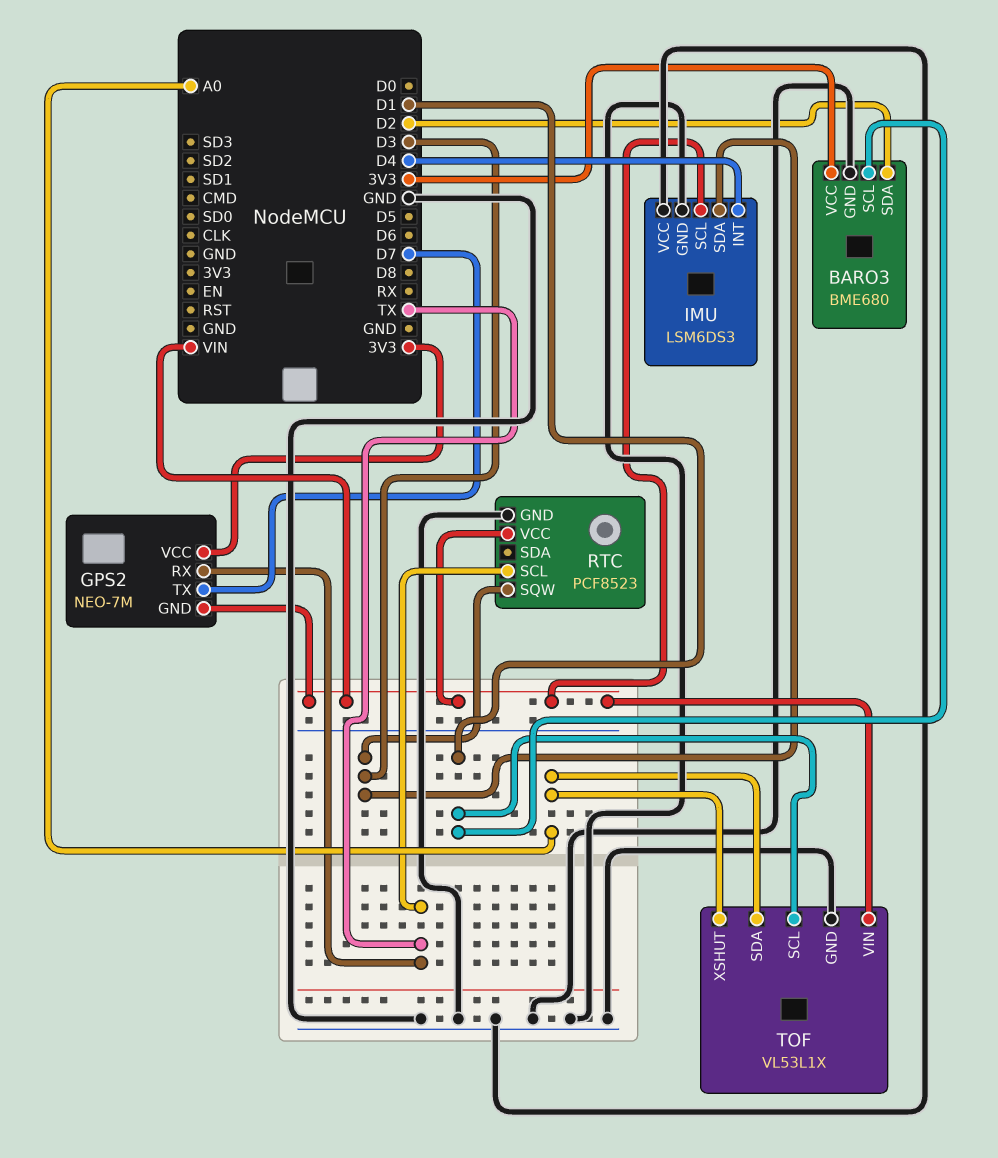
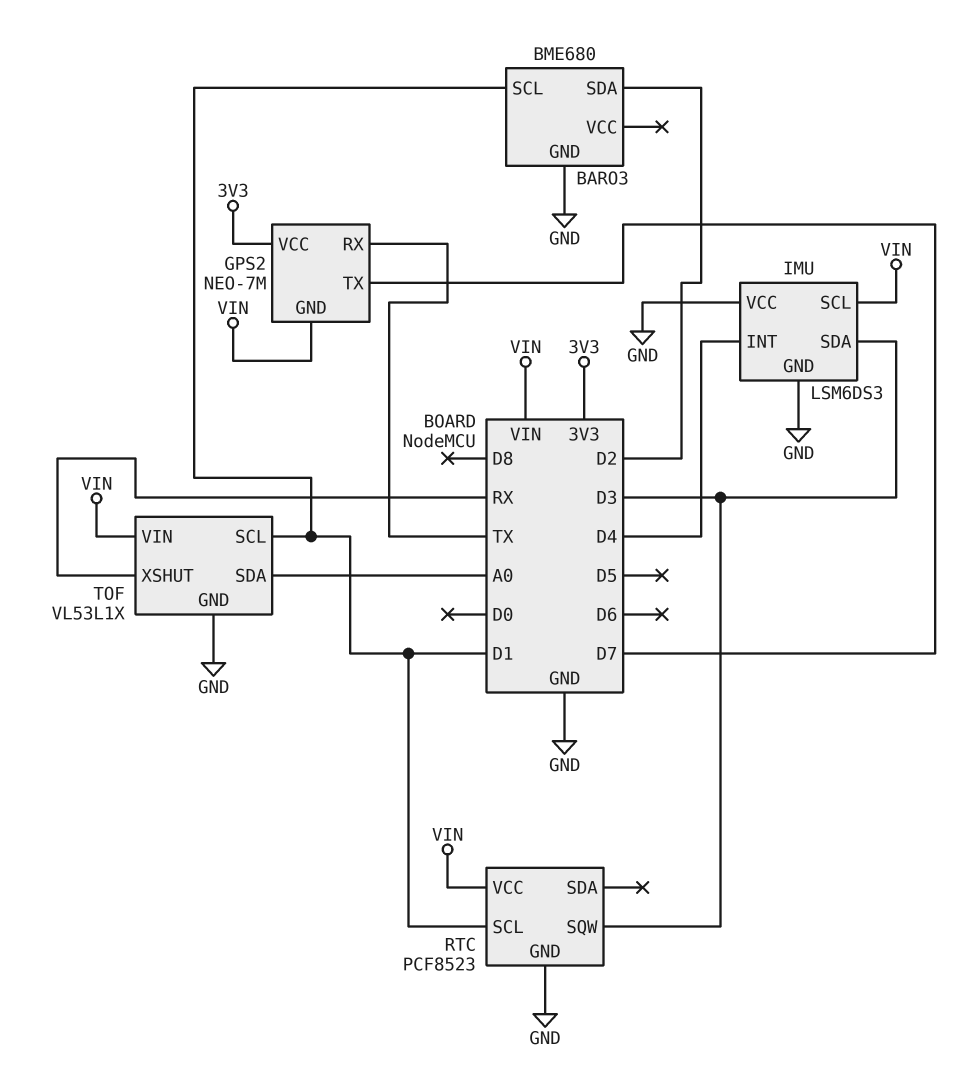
BARO3 pin VCC: 3V3 -> none
RTC pin SCL: TX -> D1
TOF pin XSHUT: A0 -> RX

